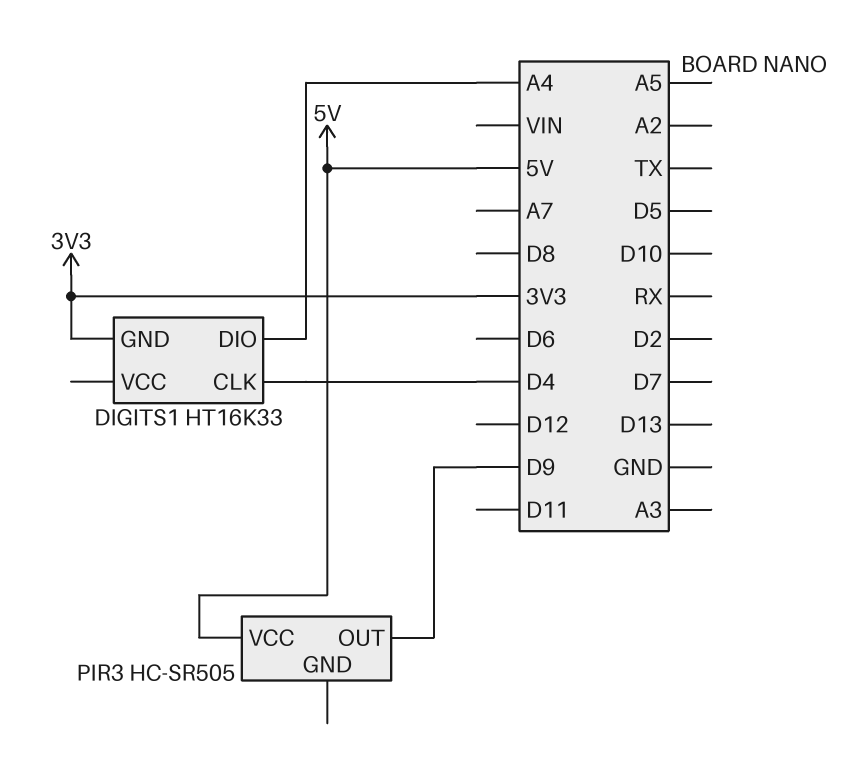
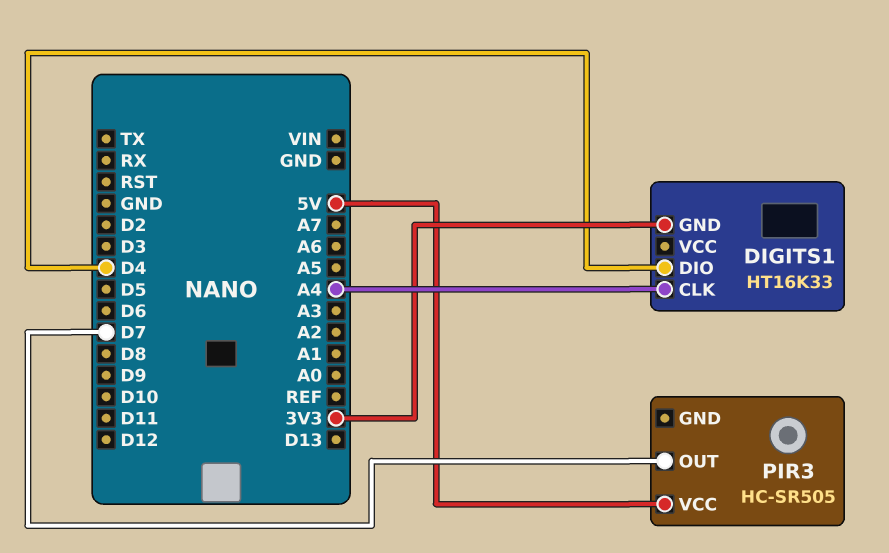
DIGITS1 pin CLK: D4 -> A4
DIGITS1 pin DIO: A4 -> D4
PIR3 pin OUT: D9 -> D7

